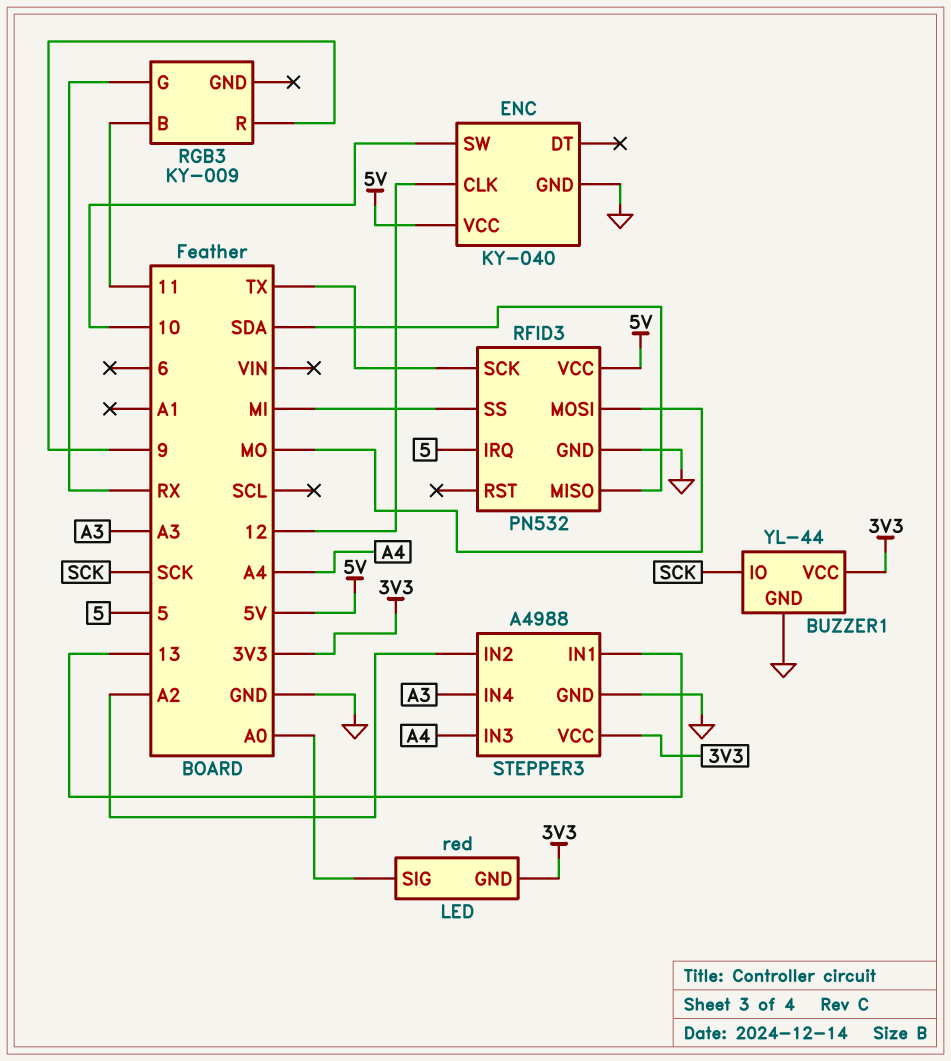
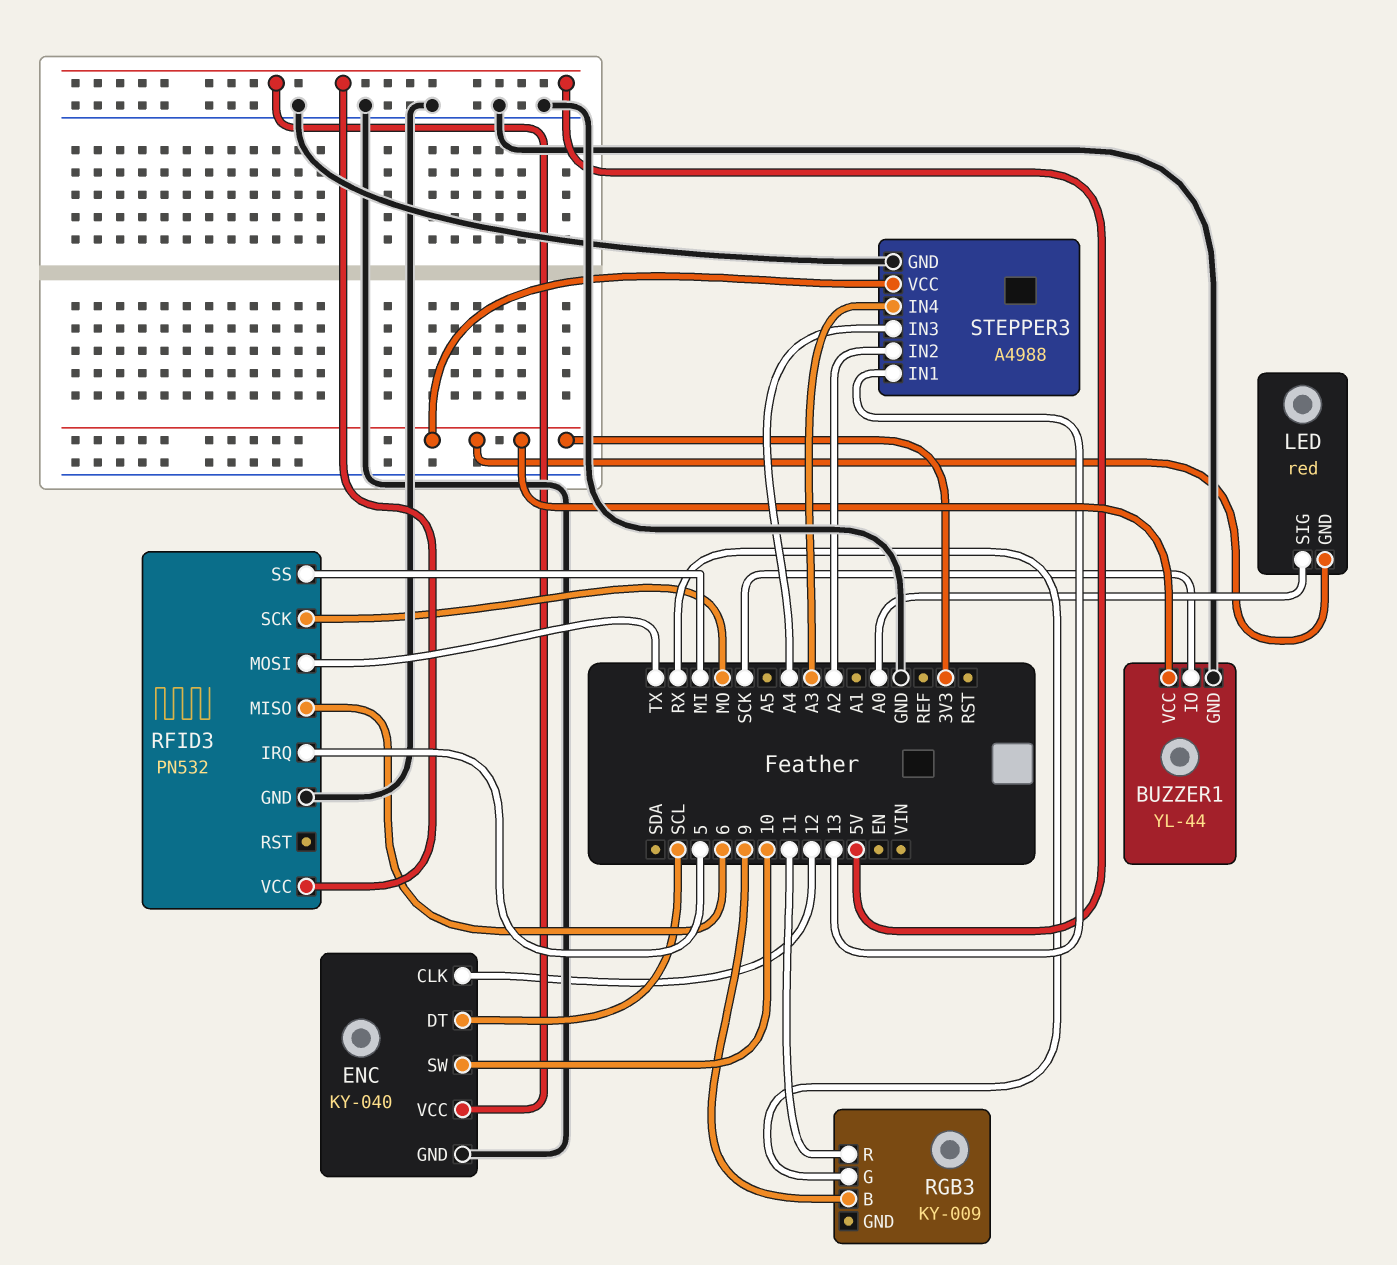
ENC pin DT: none -> SCL
RFID3 pin MISO: SDA -> 6
RFID3 pin MOSI: MO -> TX
RFID3 pin SCK: TX -> MO
RGB3 pin B: 11 -> 9
RGB3 pin R: 9 -> 11

